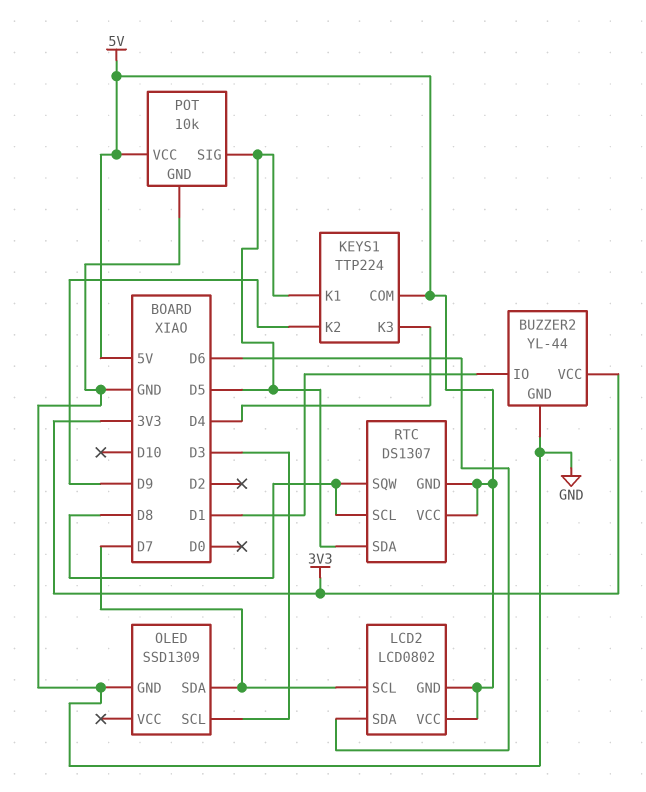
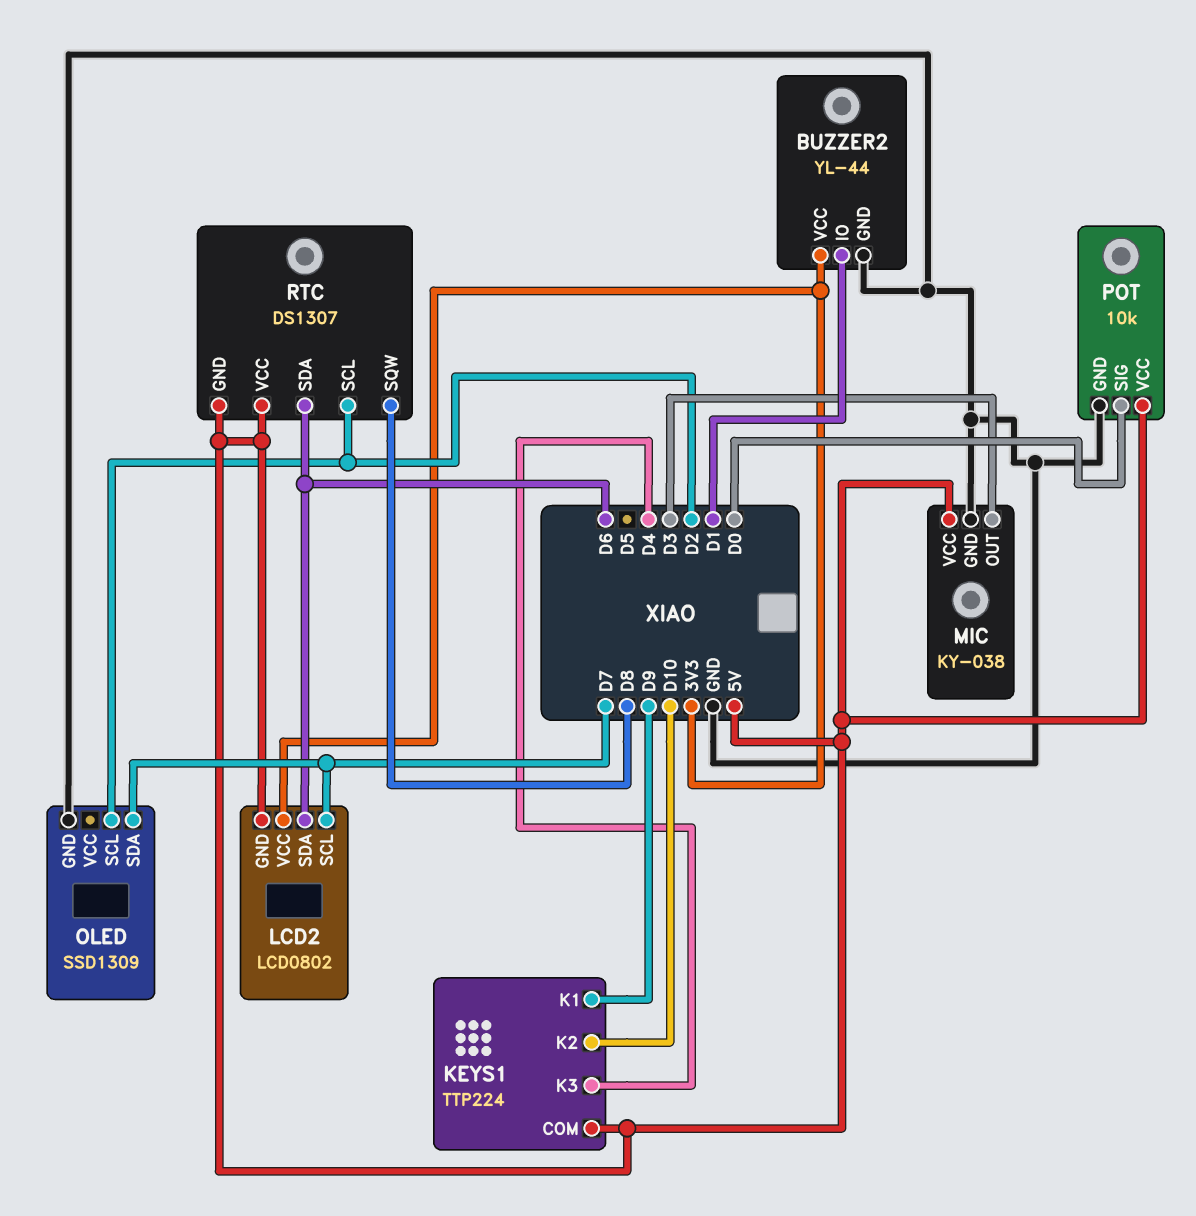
KEYS1 pin K1: D5 -> D9
KEYS1 pin K2: D9 -> D10
LCD2 pin VCC: 5V -> 3V3
MIC: none -> KY-038
MIC pin GND: none -> GND
MIC pin OUT: none -> D3
MIC pin VCC: none -> 5V
OLED pin SCL: D3 -> D2
POT pin SIG: D5 -> D0
RTC pin SCL: D8 -> D2
RTC pin SDA: D5 -> D6

